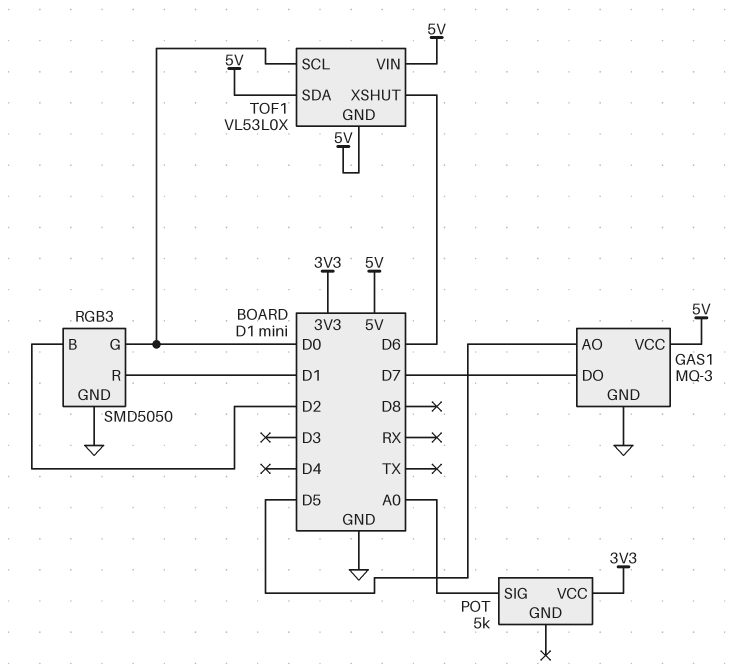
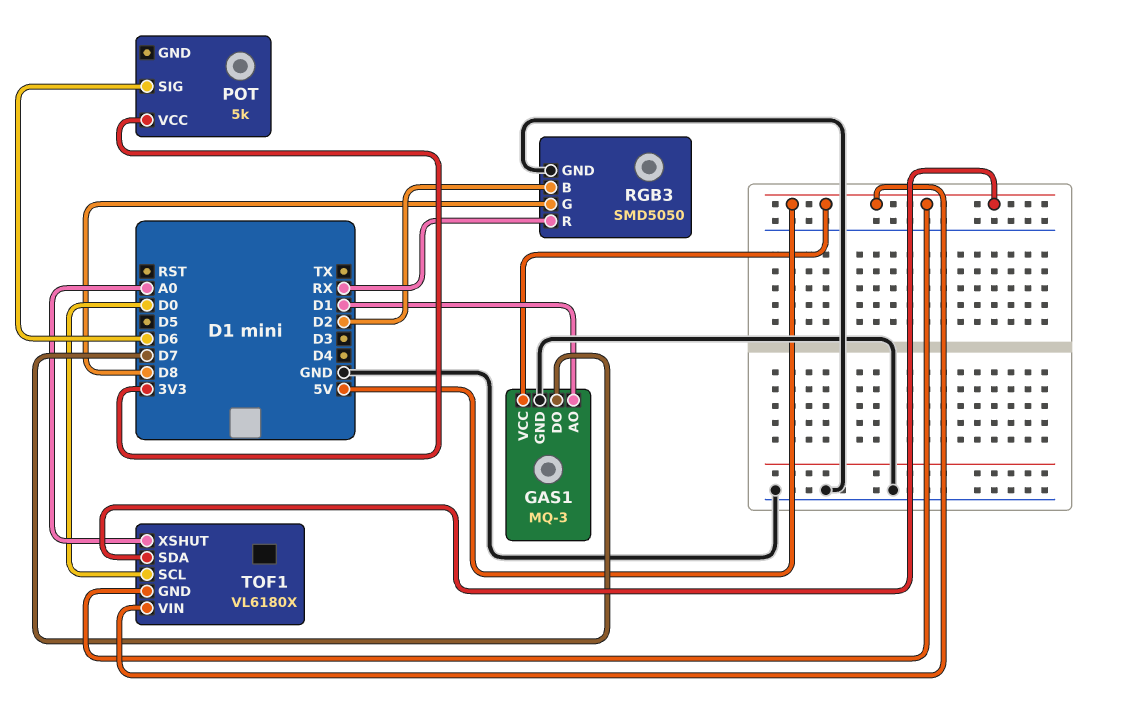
GAS1 pin AO: D5 -> D1
POT pin SIG: A0 -> D6
RGB3 pin G: D0 -> D8
RGB3 pin R: D1 -> RX
TOF1: VL53L0X -> VL6180X
TOF1 pin XSHUT: D6 -> A0

